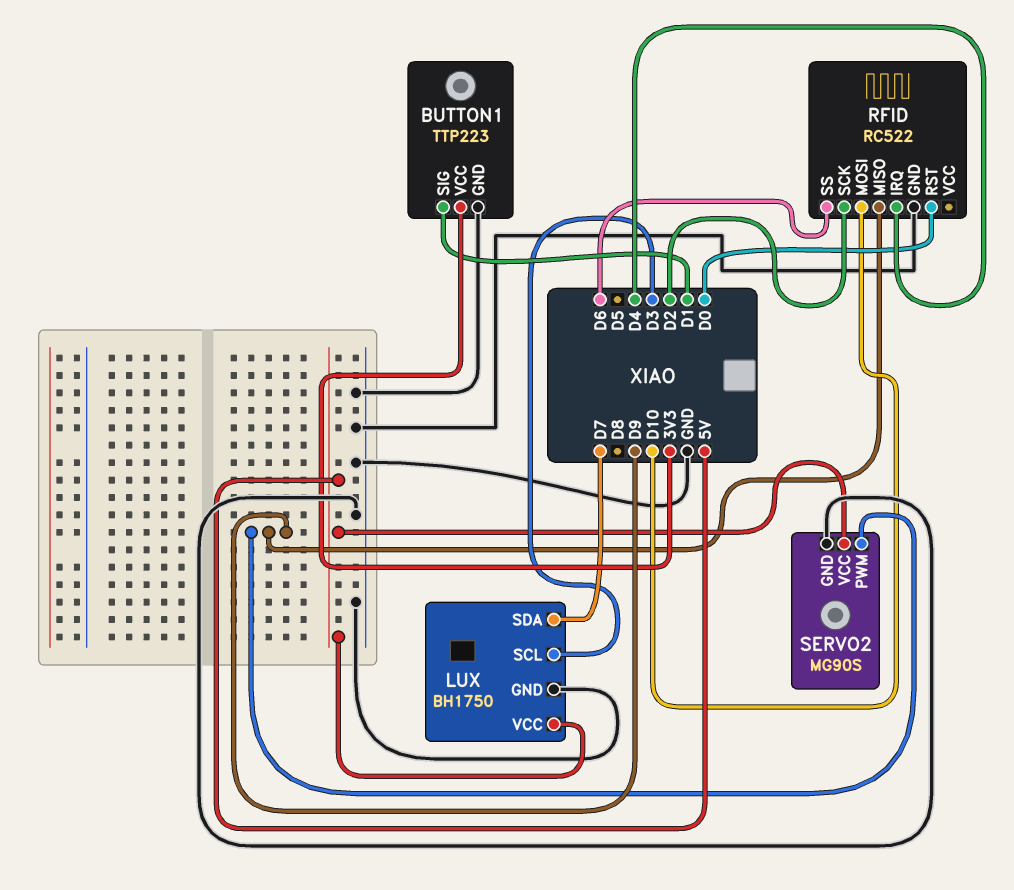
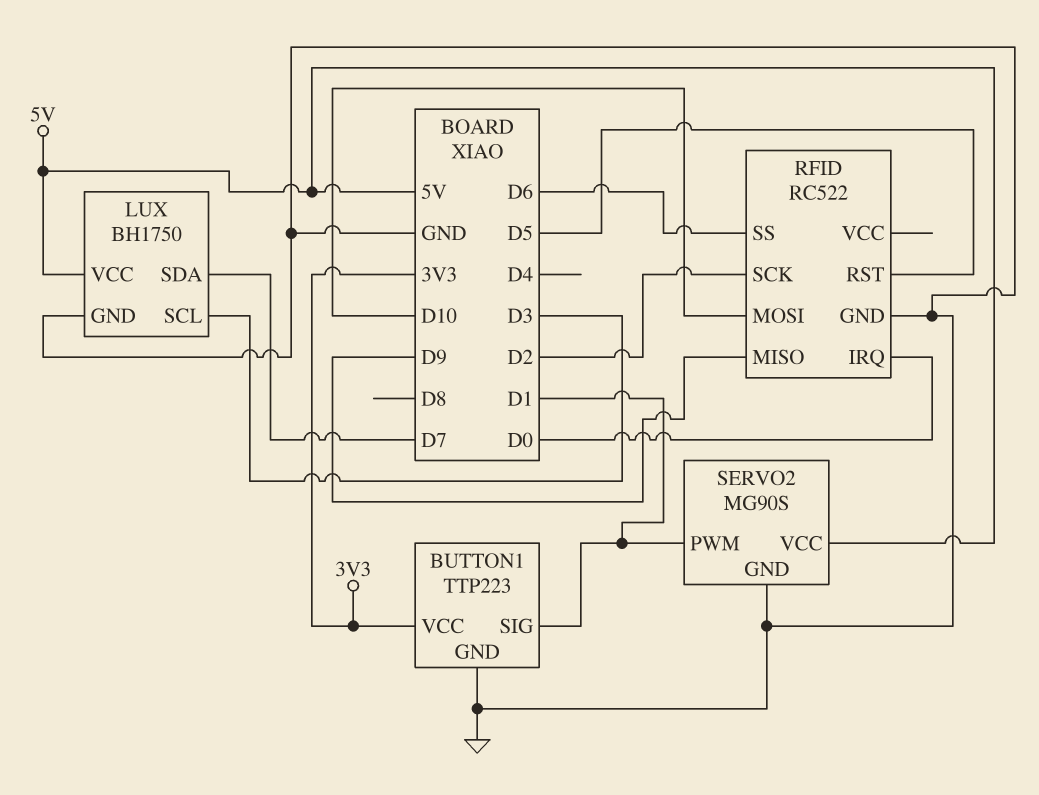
RFID pin IRQ: D4 -> D0
RFID pin RST: D0 -> D5
SERVO2 pin PWM: D9 -> D1

